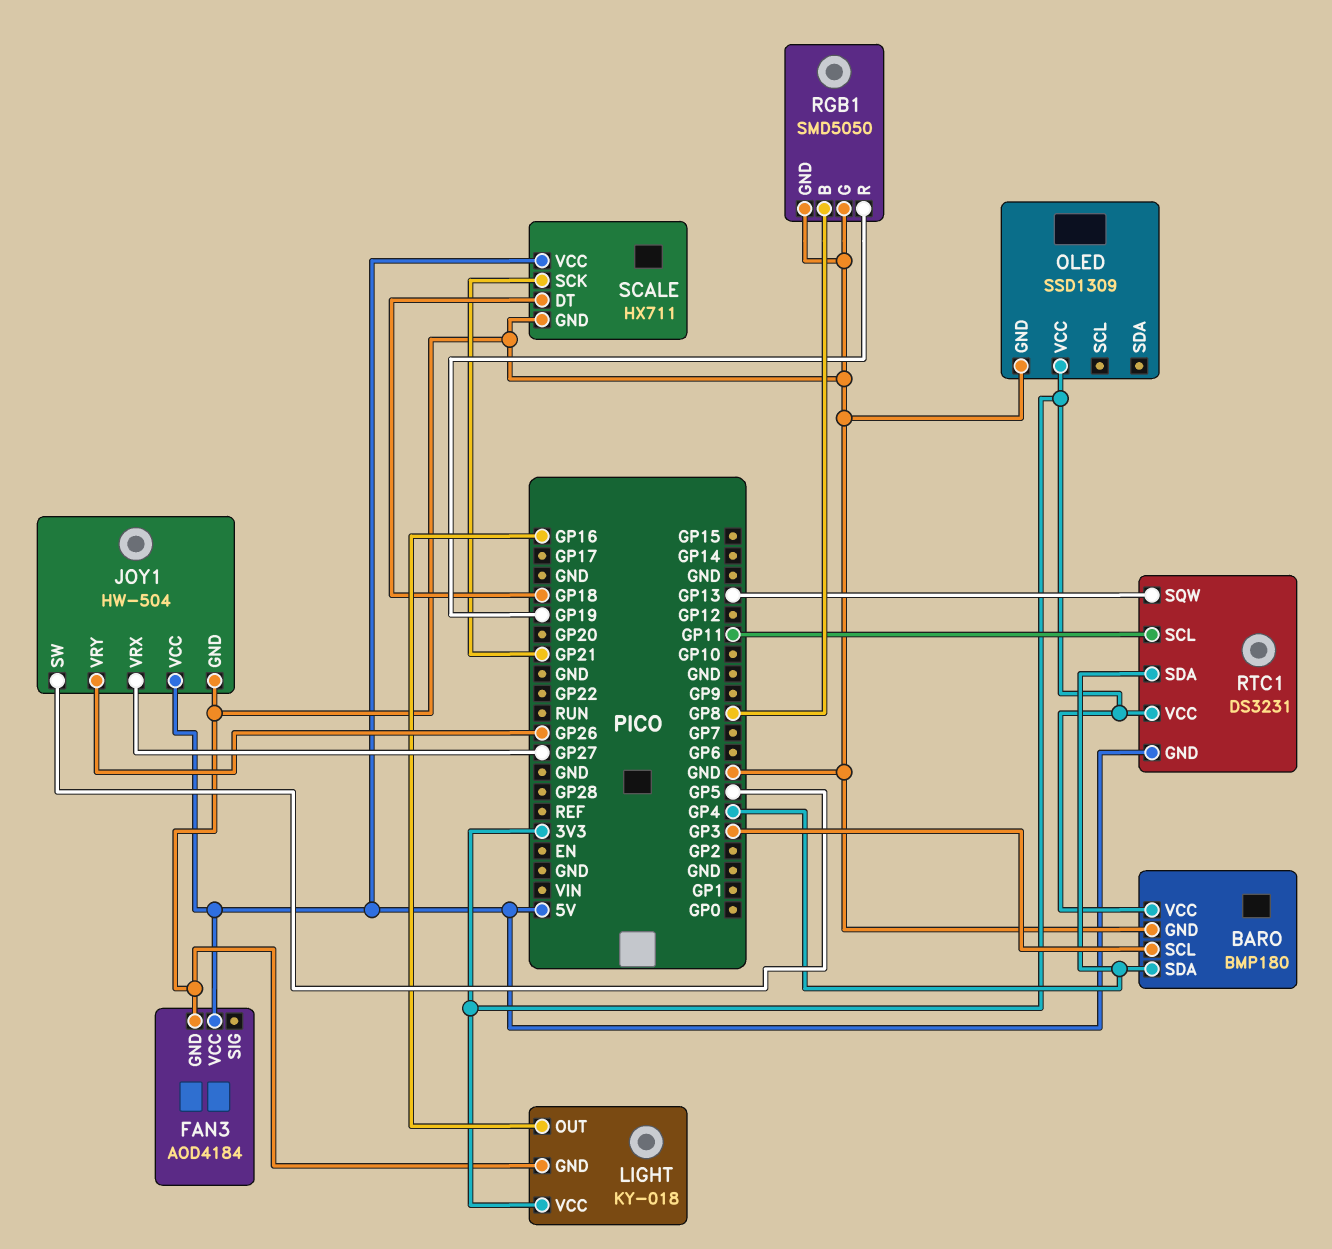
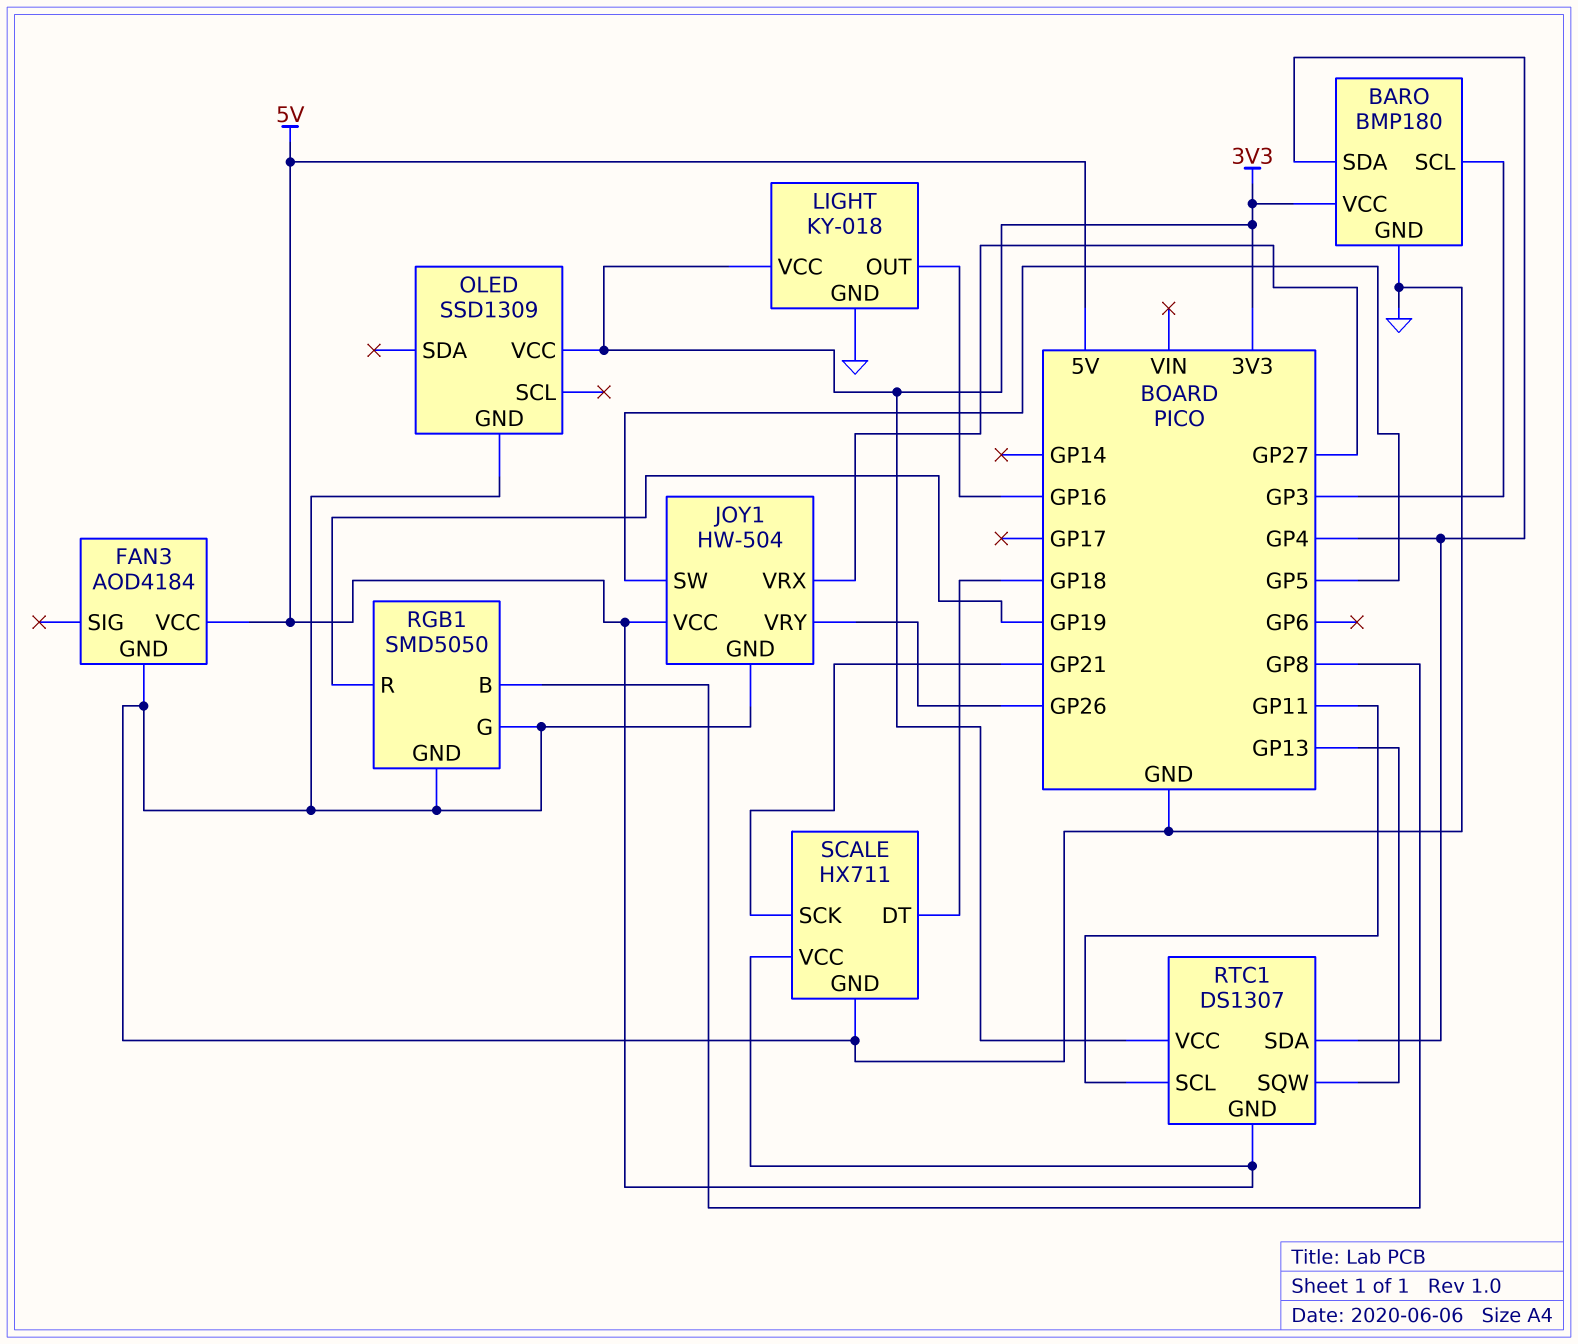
RTC1: DS3231 -> DS1307

